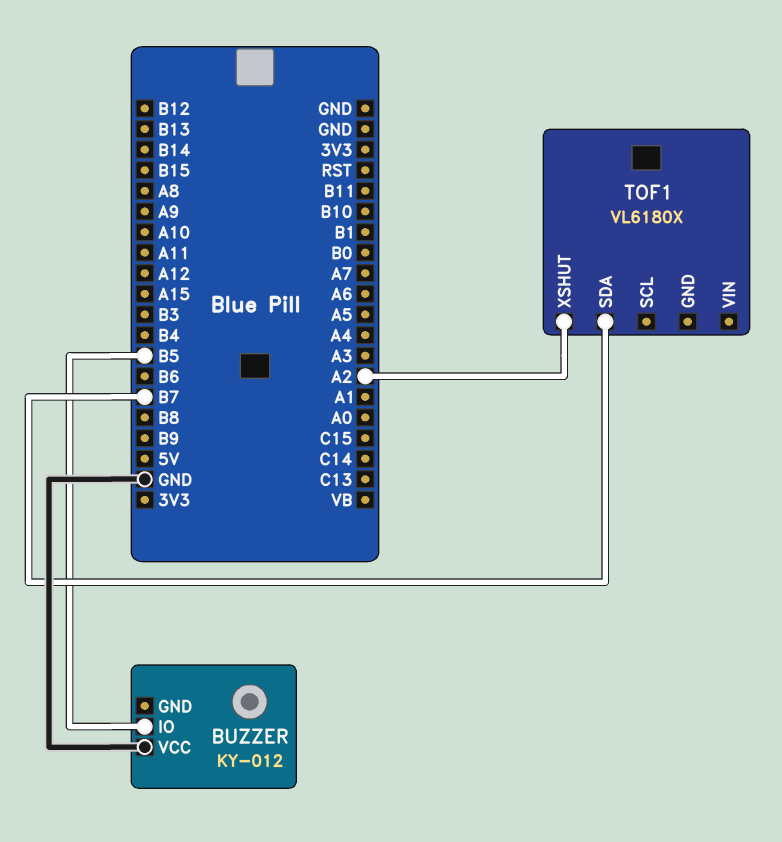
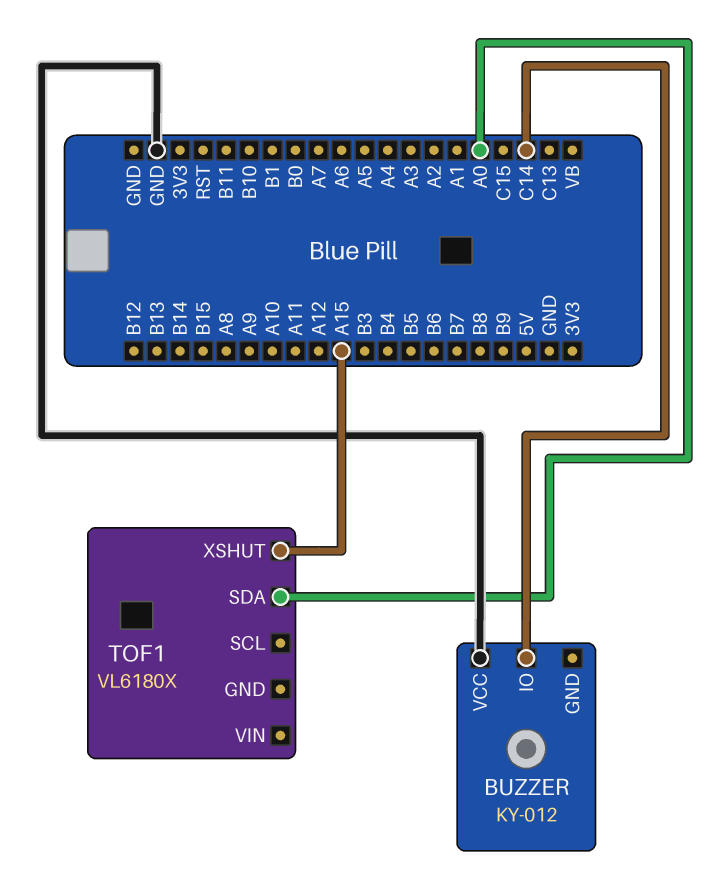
BUZZER pin IO: B5 -> C14
TOF1 pin SDA: B7 -> A0
TOF1 pin XSHUT: A2 -> A15

